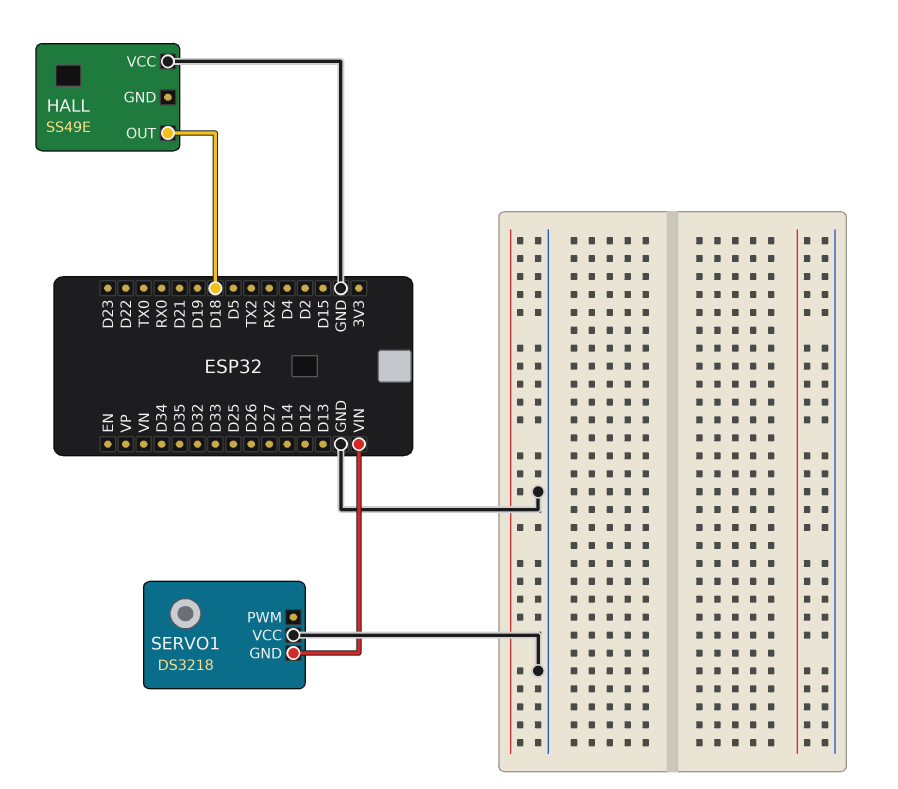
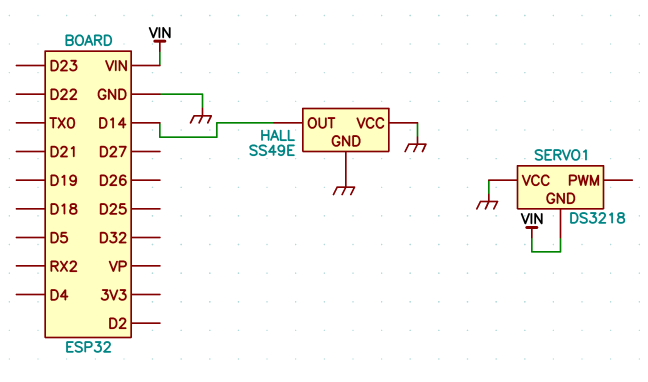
HALL pin GND: none -> GND
HALL pin OUT: D18 -> D14

